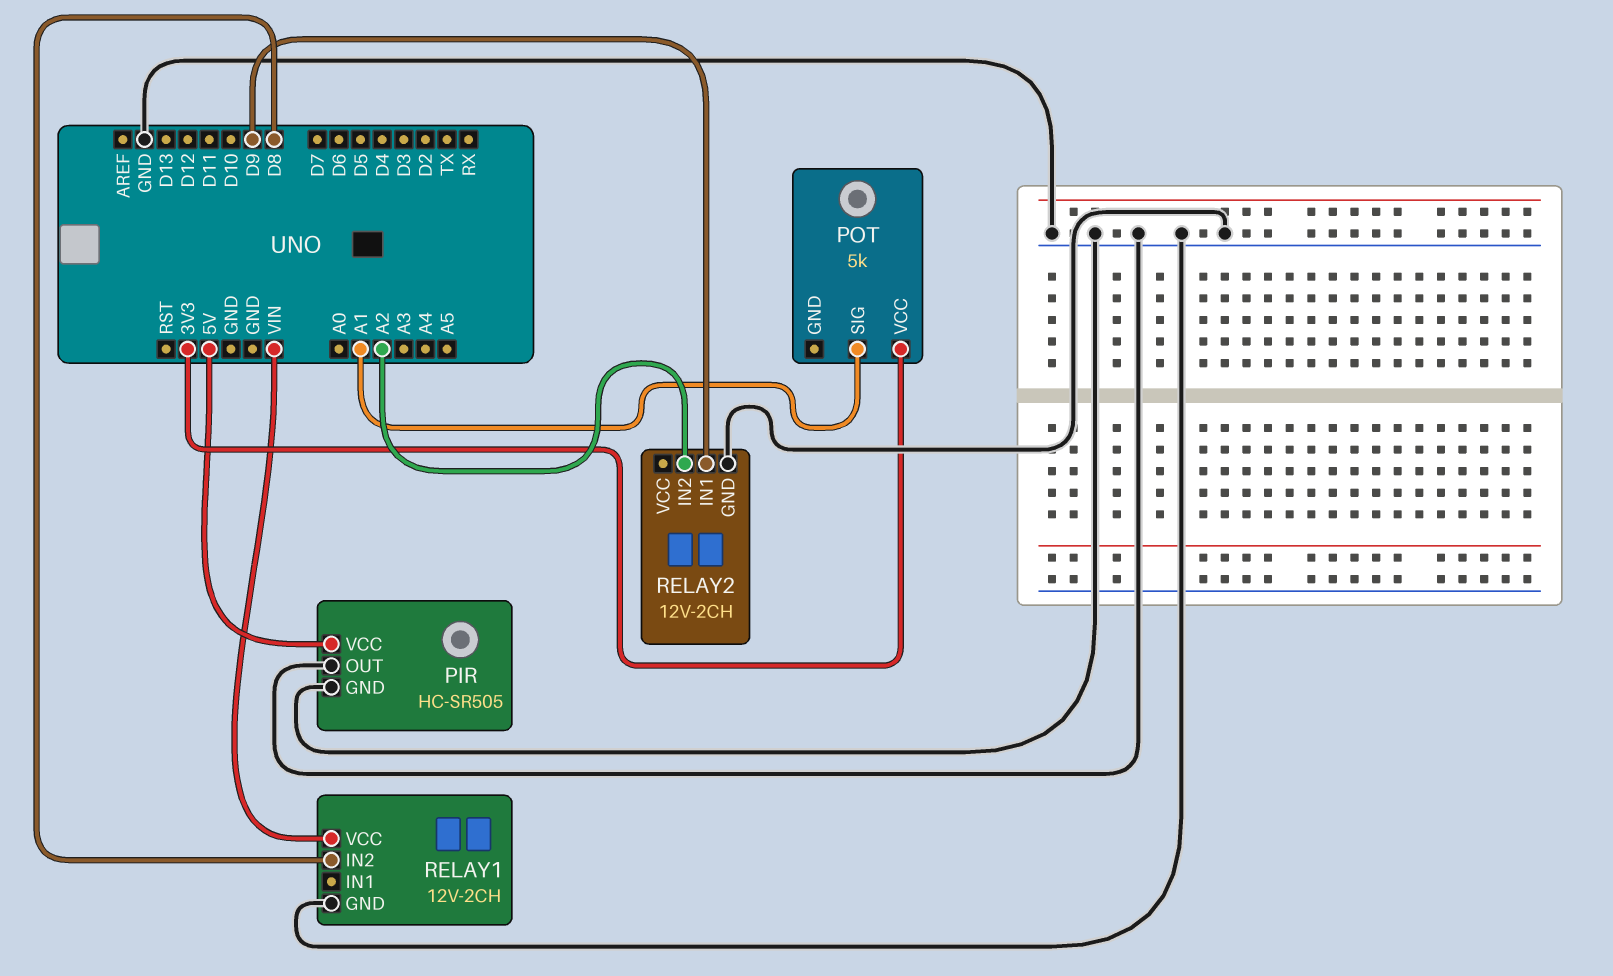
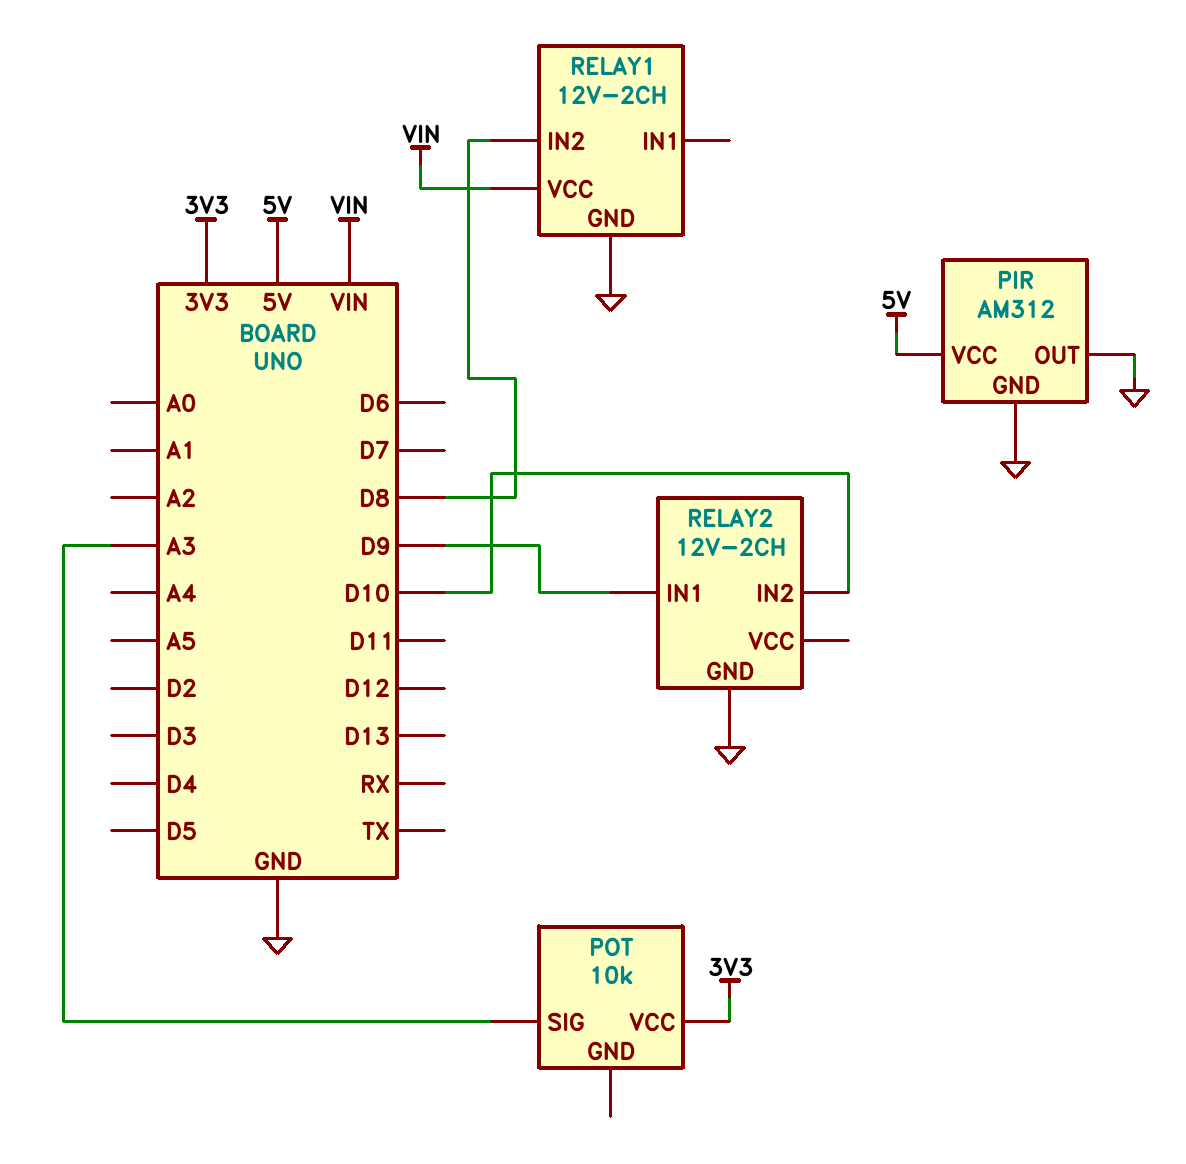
PIR: HC-SR505 -> AM312
POT: 5k -> 10k
POT pin SIG: A1 -> A3
RELAY2 pin IN2: A2 -> D10

